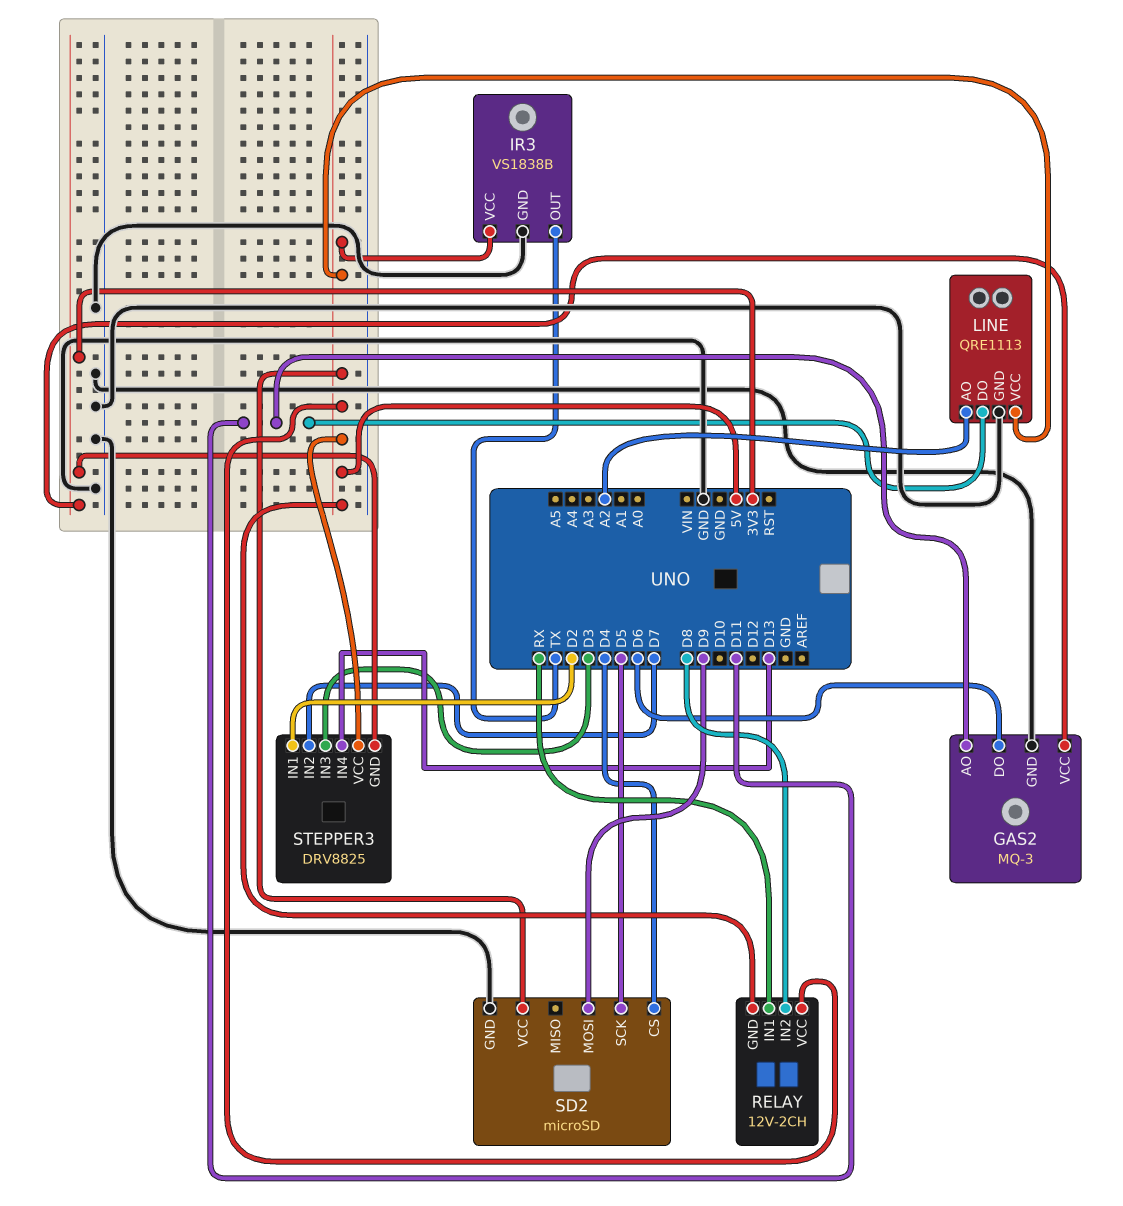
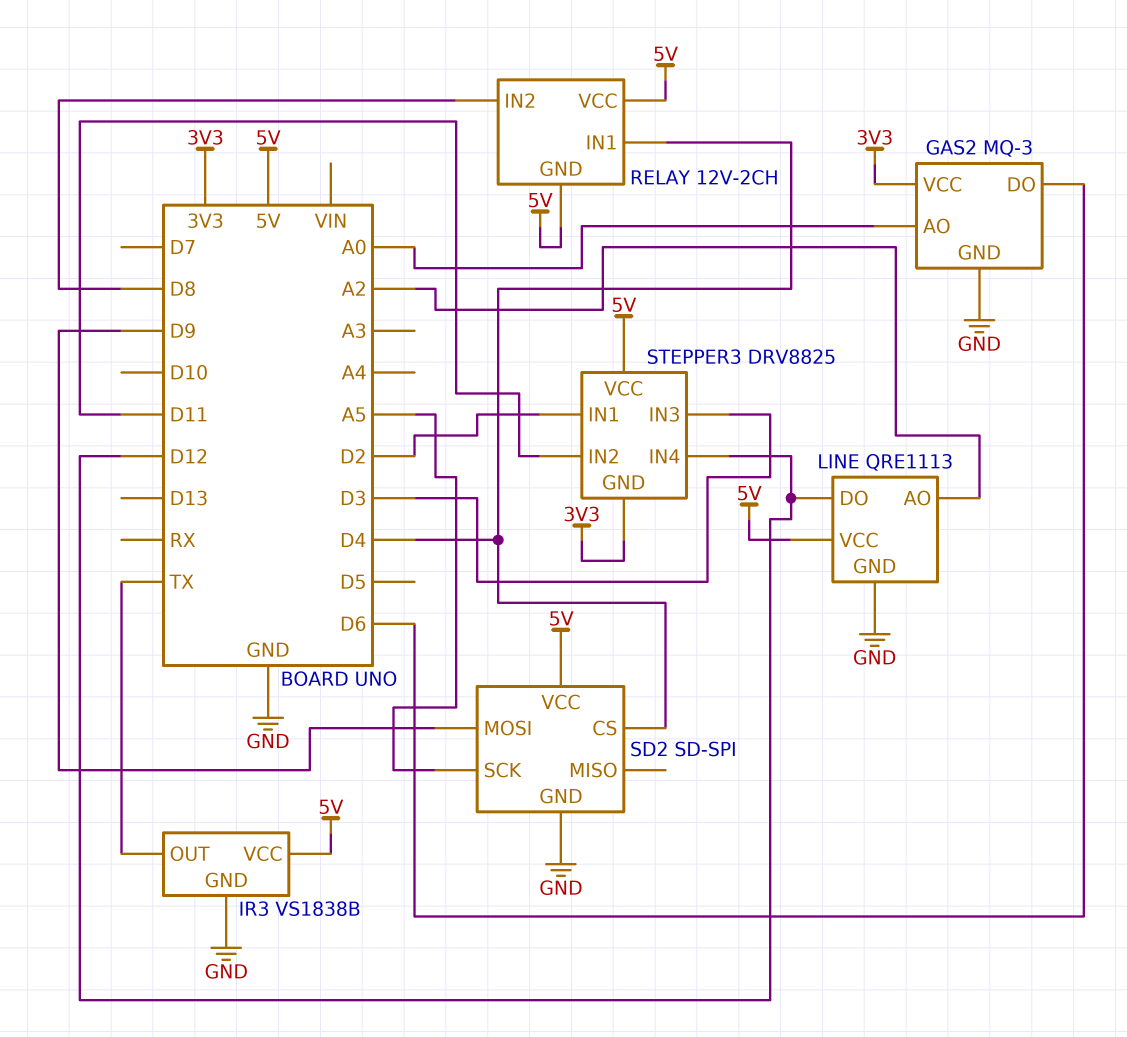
GAS2 pin AO: D11 -> A0
LINE pin DO: D11 -> D12
RELAY pin IN1: RX -> D4
SD2: microSD -> SD-SPI
SD2 pin SCK: D5 -> A5
STEPPER3 pin IN2: D7 -> D11
STEPPER3 pin IN4: D13 -> D12

